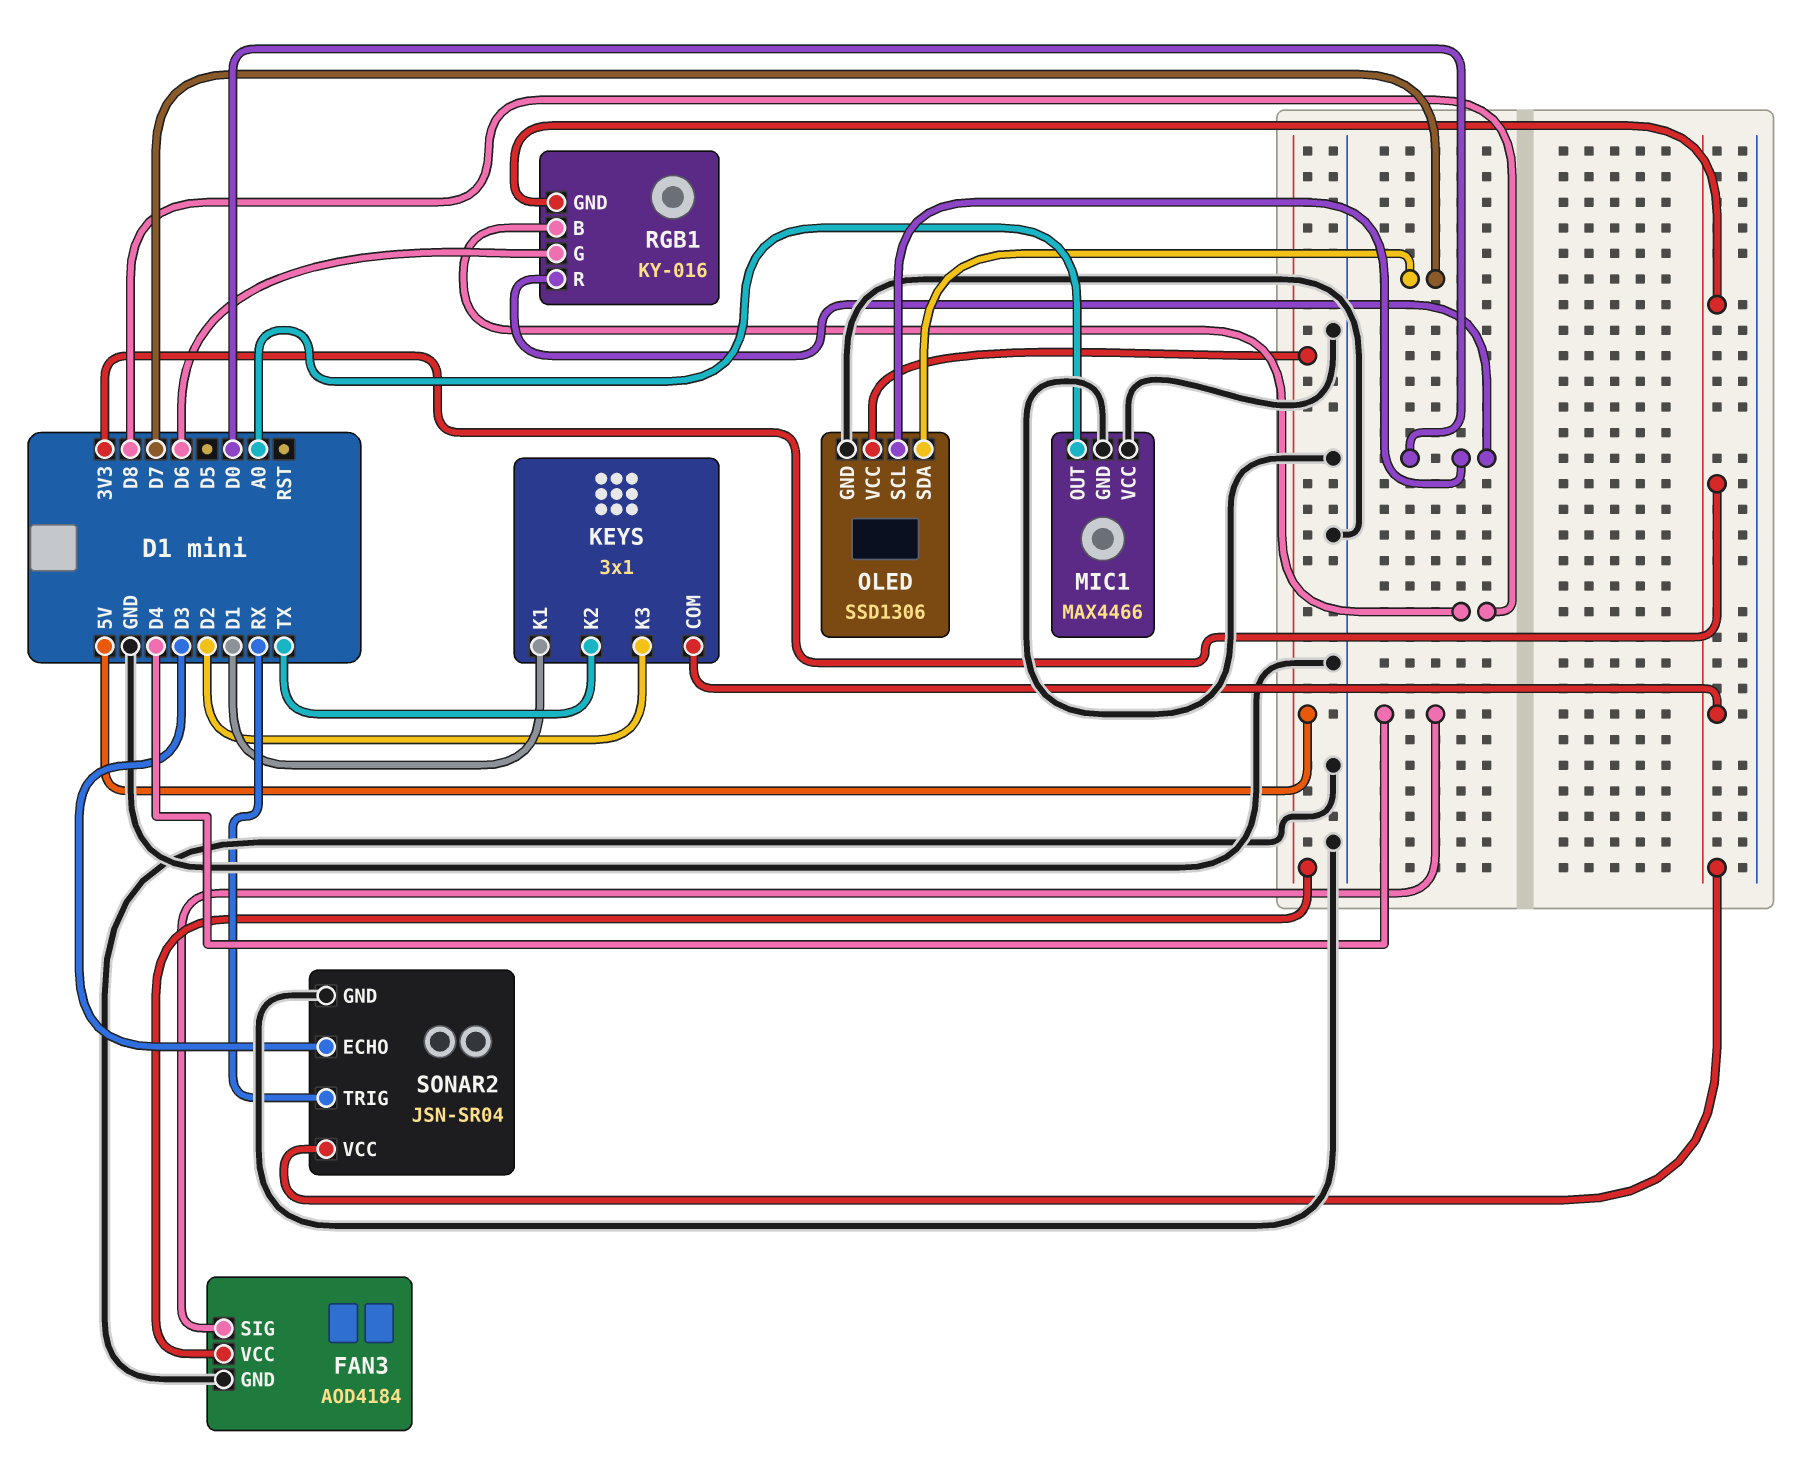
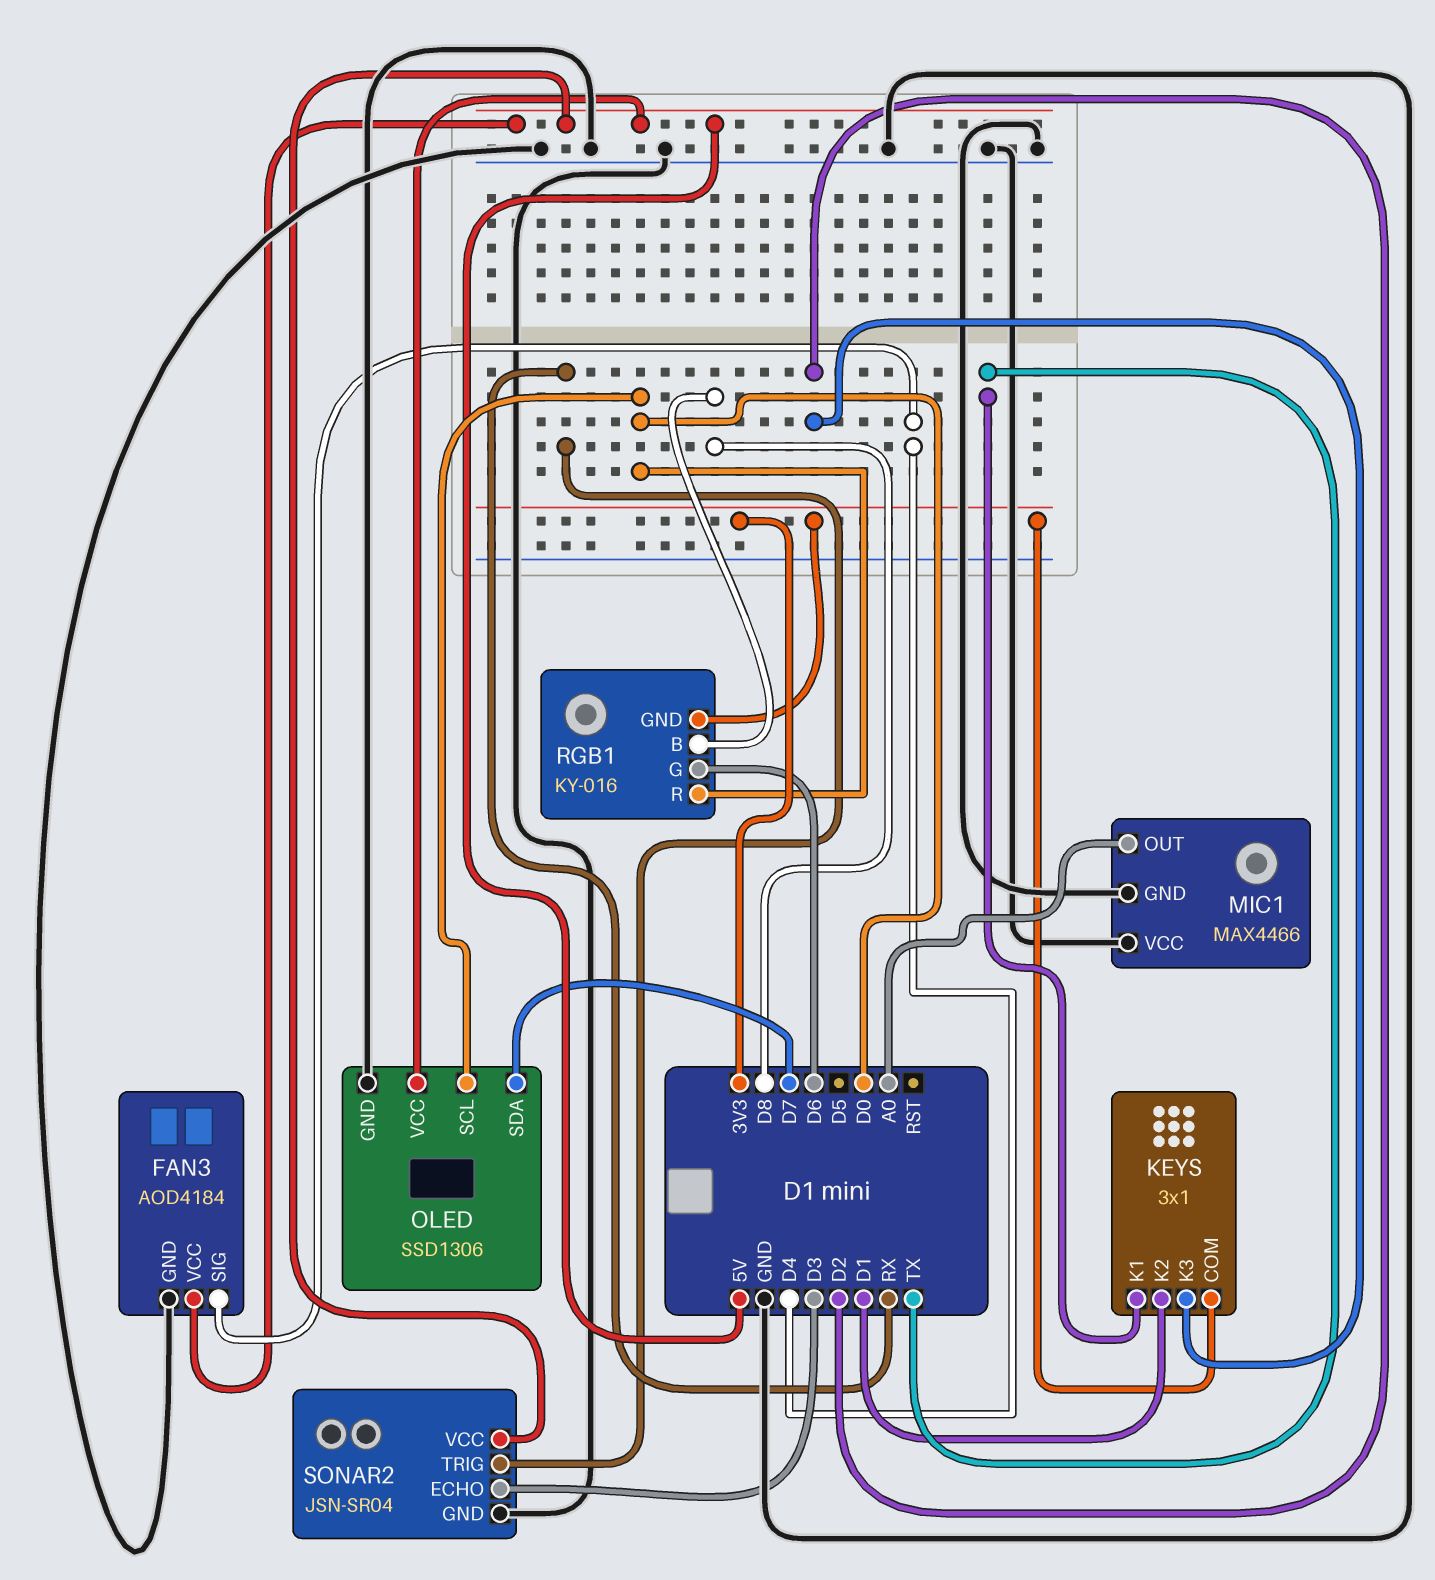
KEYS pin K1: D1 -> TX
KEYS pin K2: TX -> D1
SONAR2 pin VCC: 3V3 -> 5V

